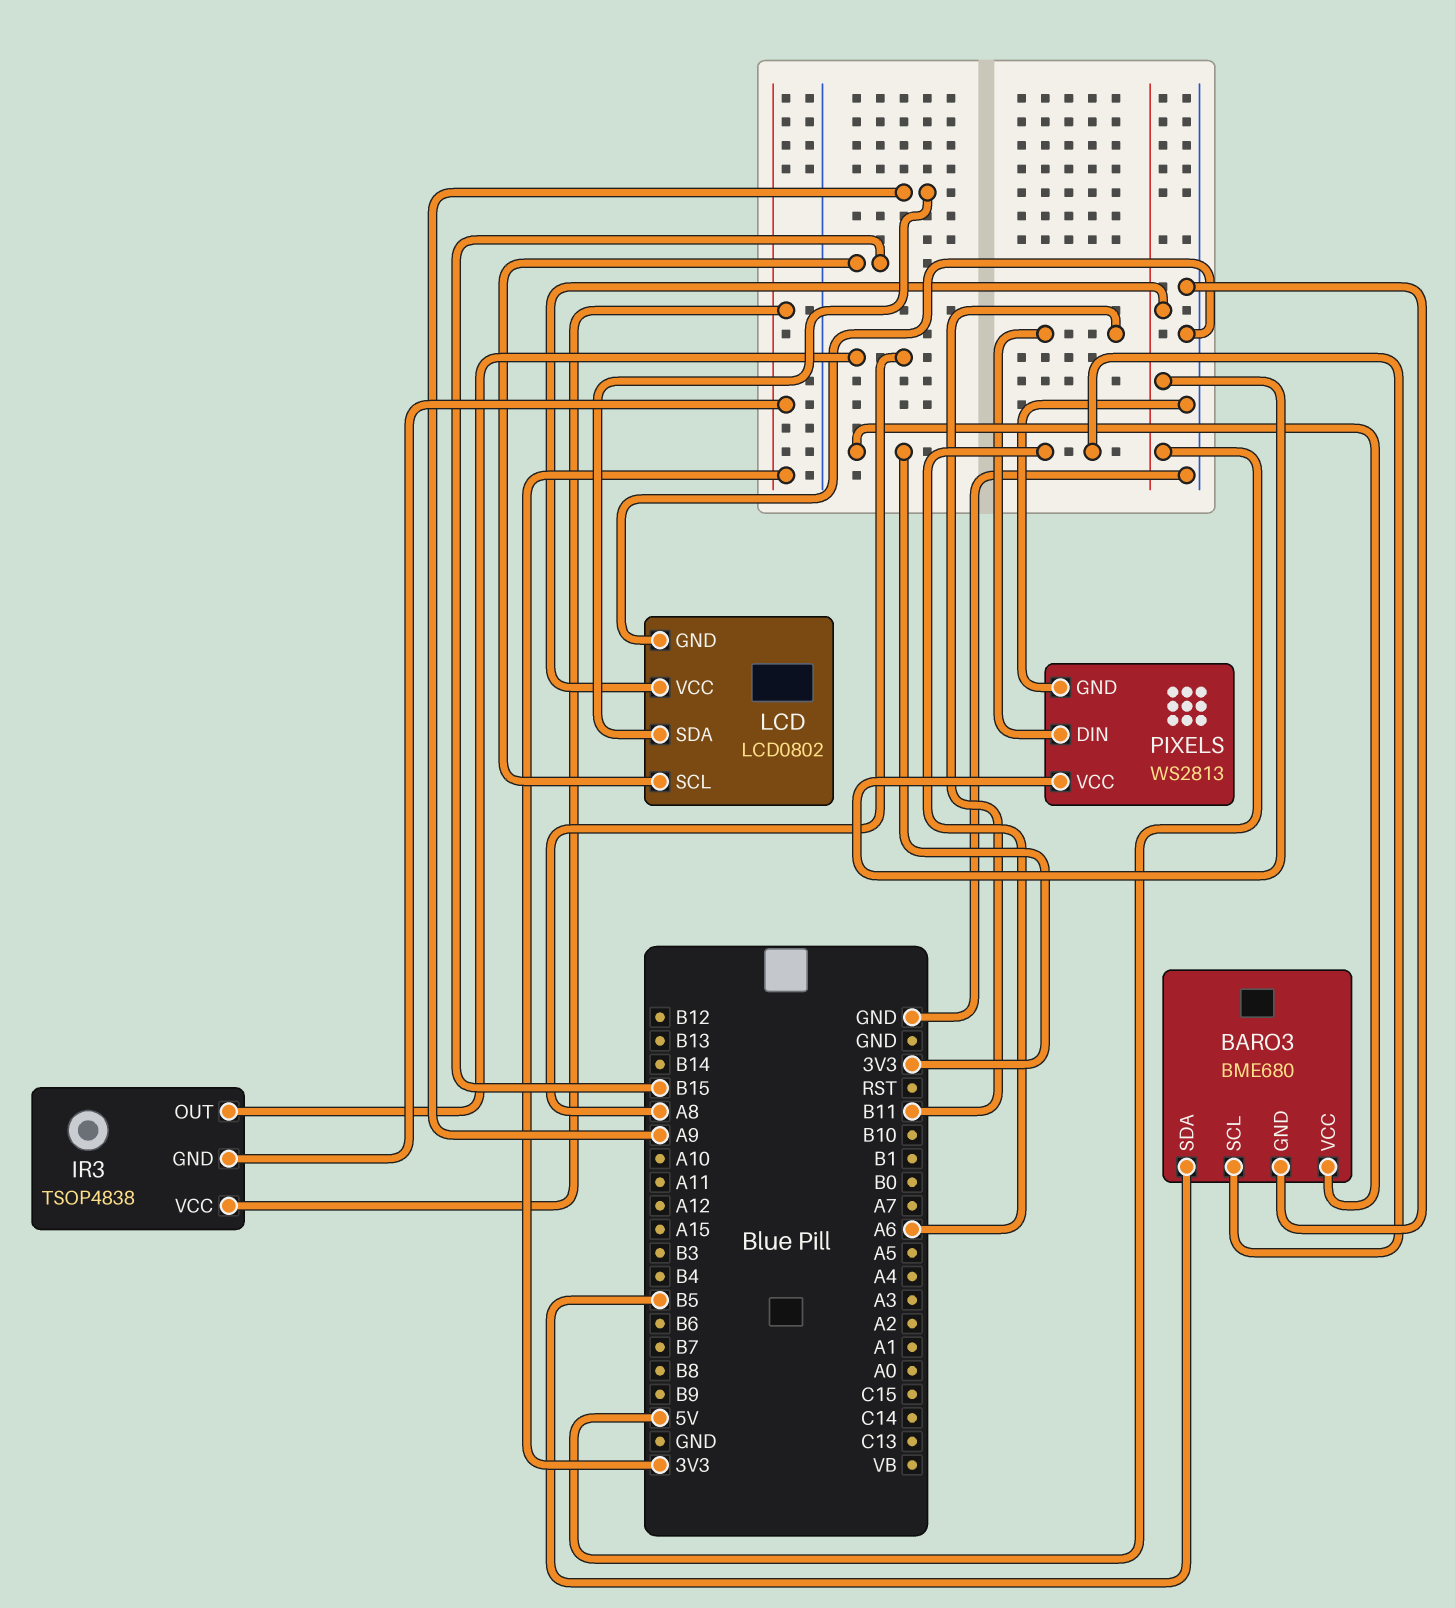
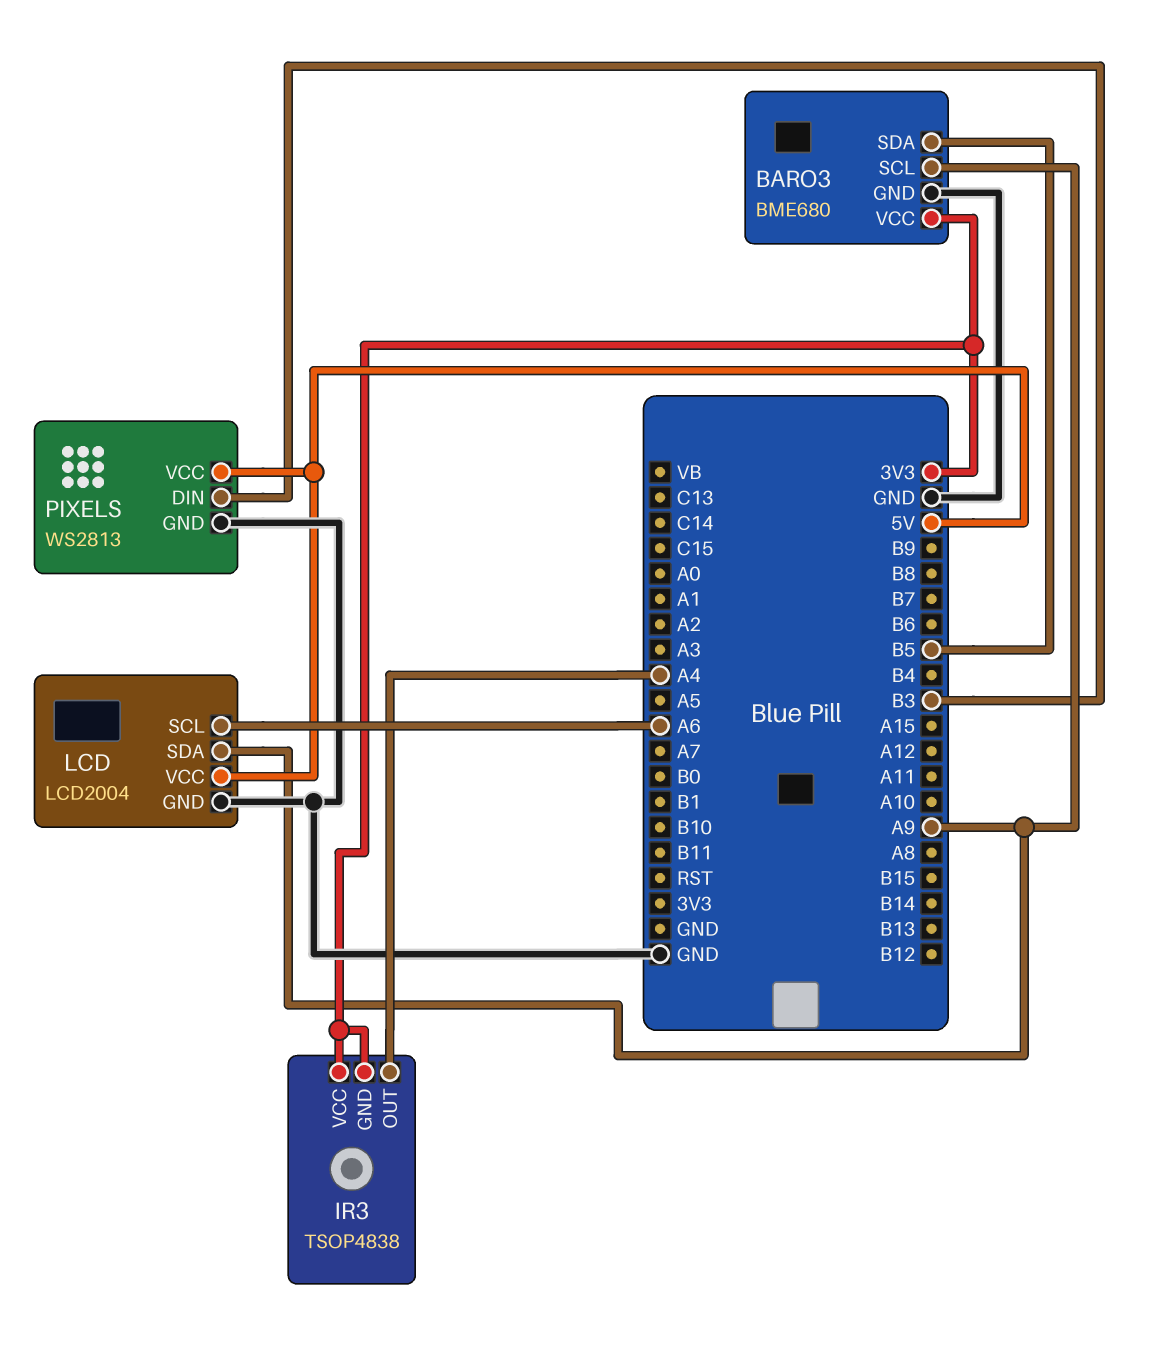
BARO3 pin SCL: A6 -> A9
IR3 pin OUT: A8 -> A4
LCD: LCD0802 -> LCD2004
LCD pin SCL: B15 -> A6
PIXELS pin DIN: B11 -> B3

